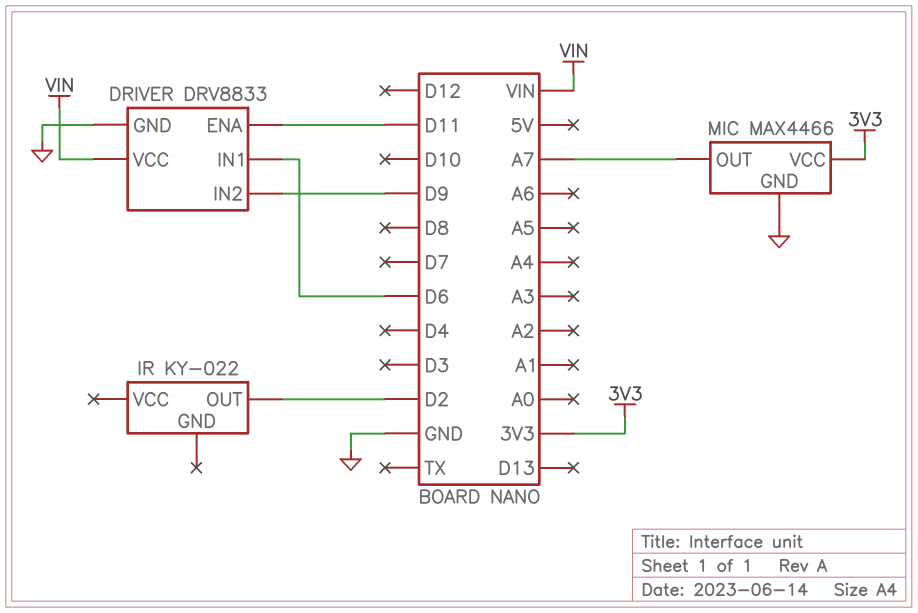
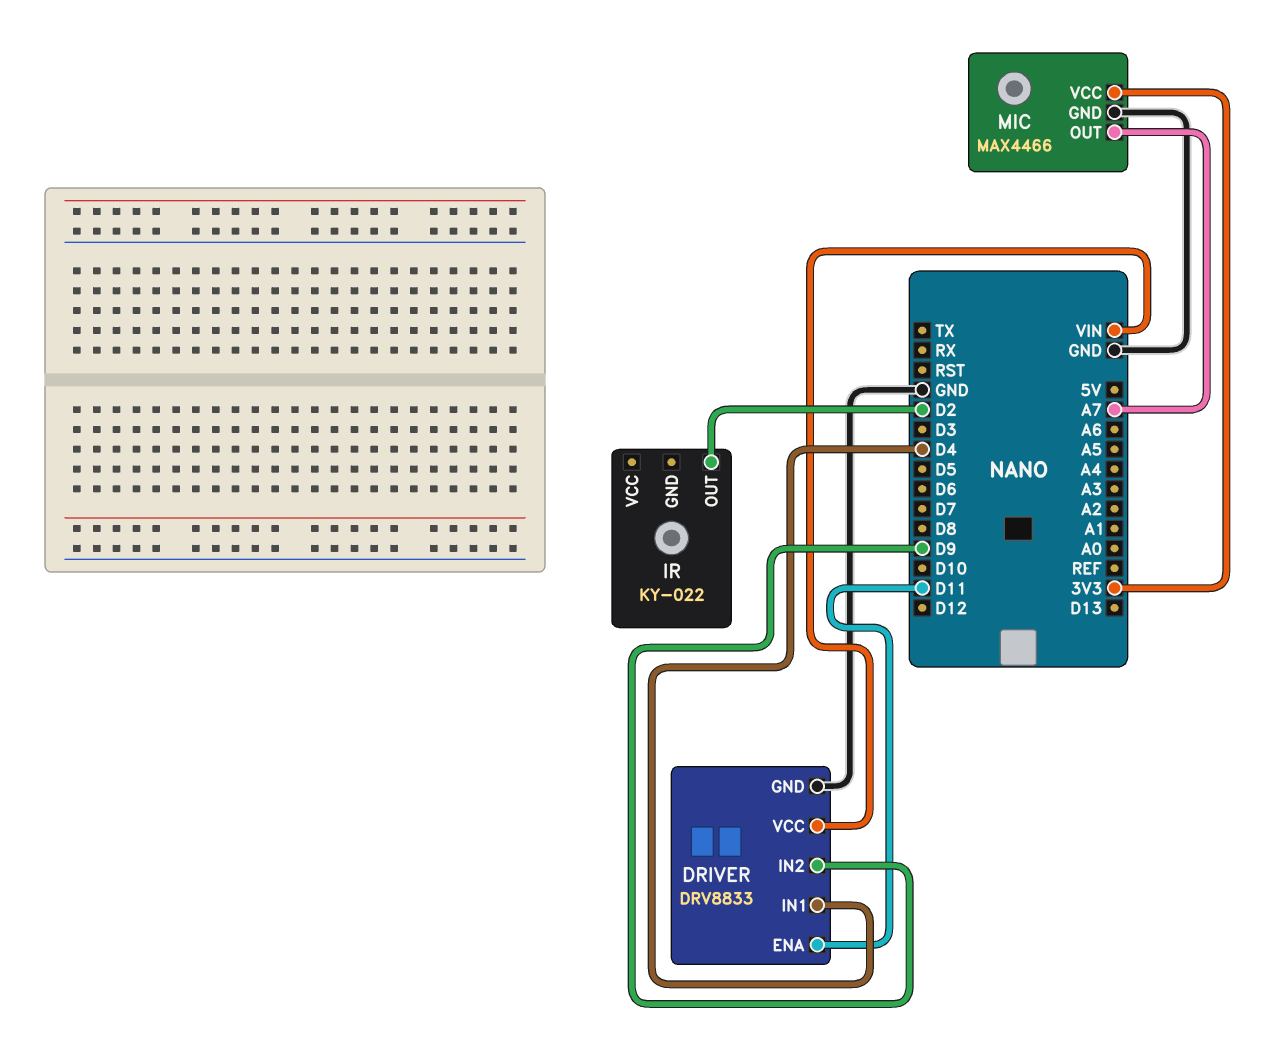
DRIVER pin IN1: D6 -> D4

